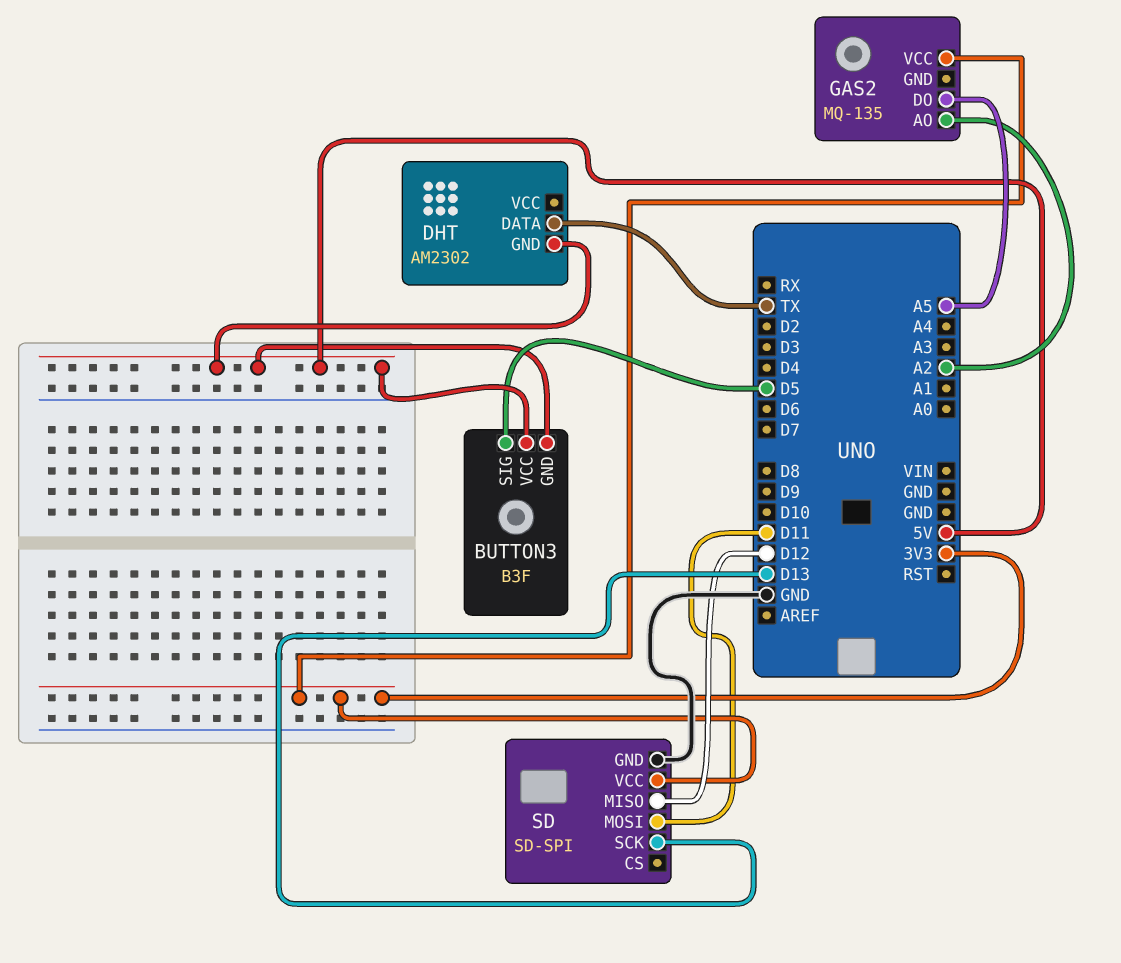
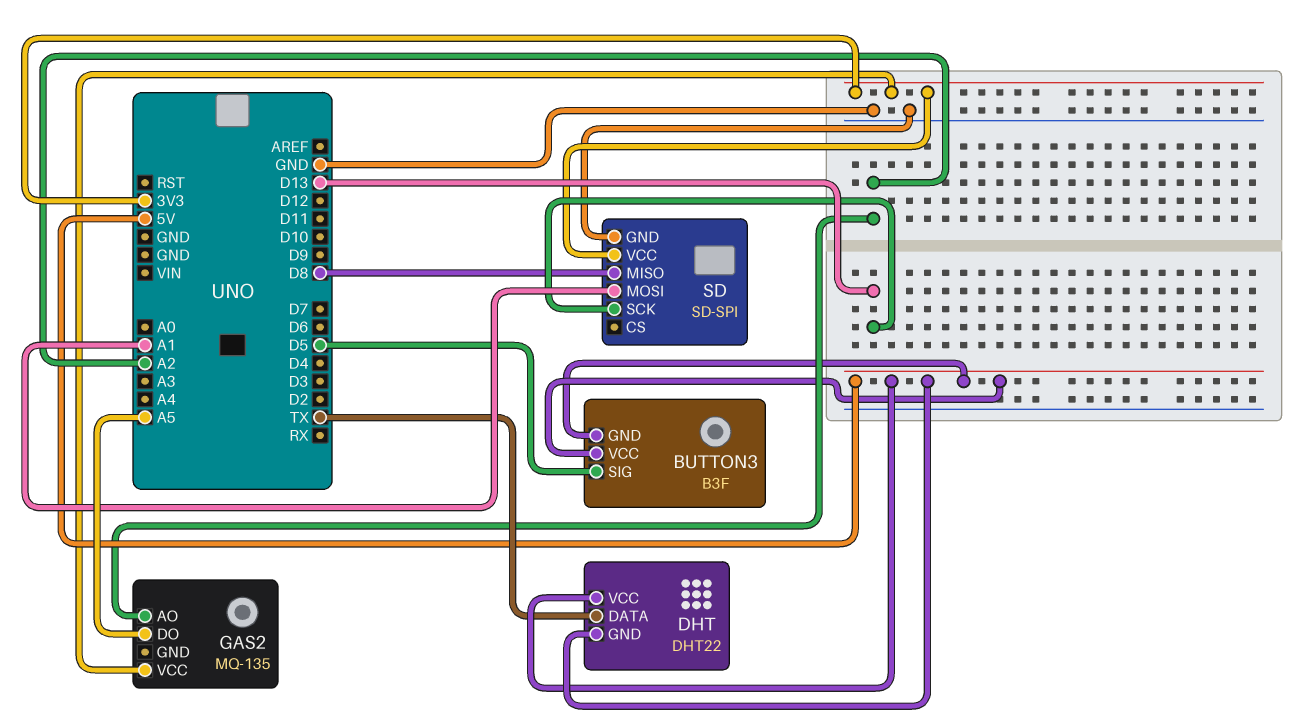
DHT: AM2302 -> DHT22
DHT pin VCC: none -> 5V
SD pin MISO: D12 -> D8
SD pin MOSI: D11 -> A1

